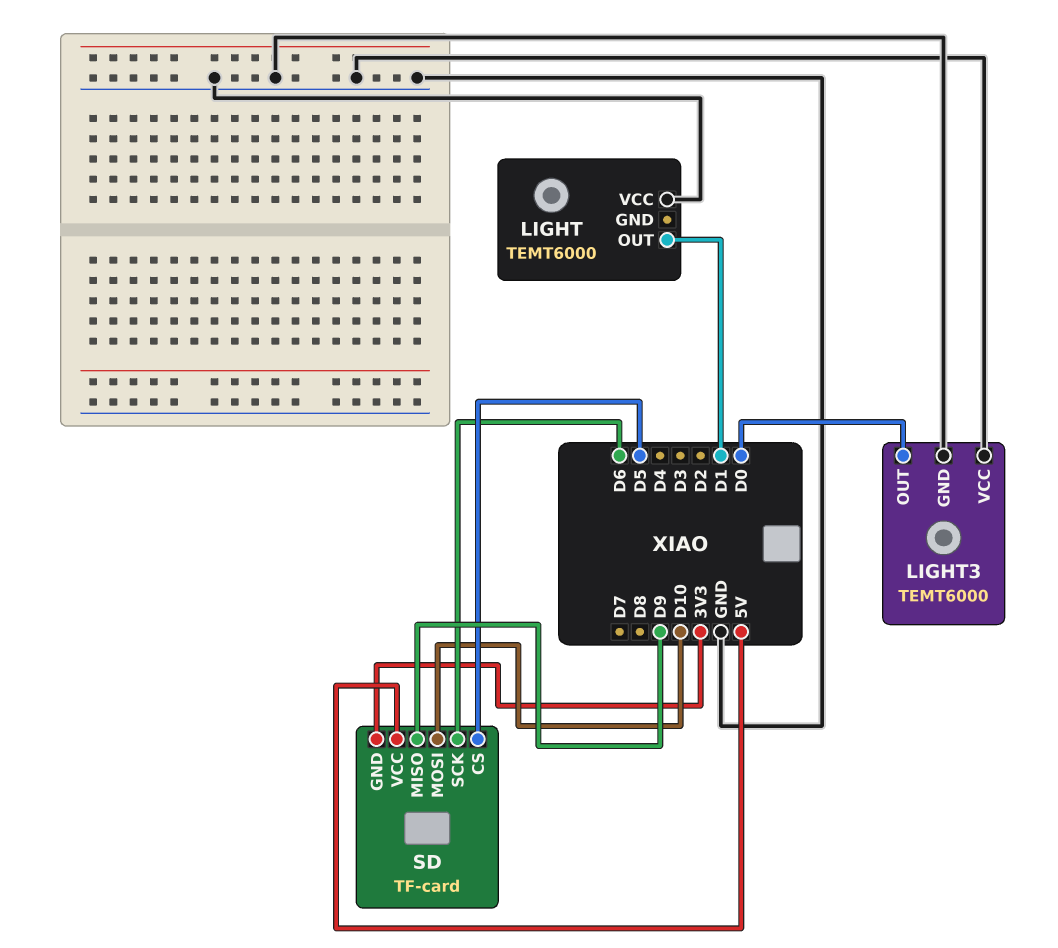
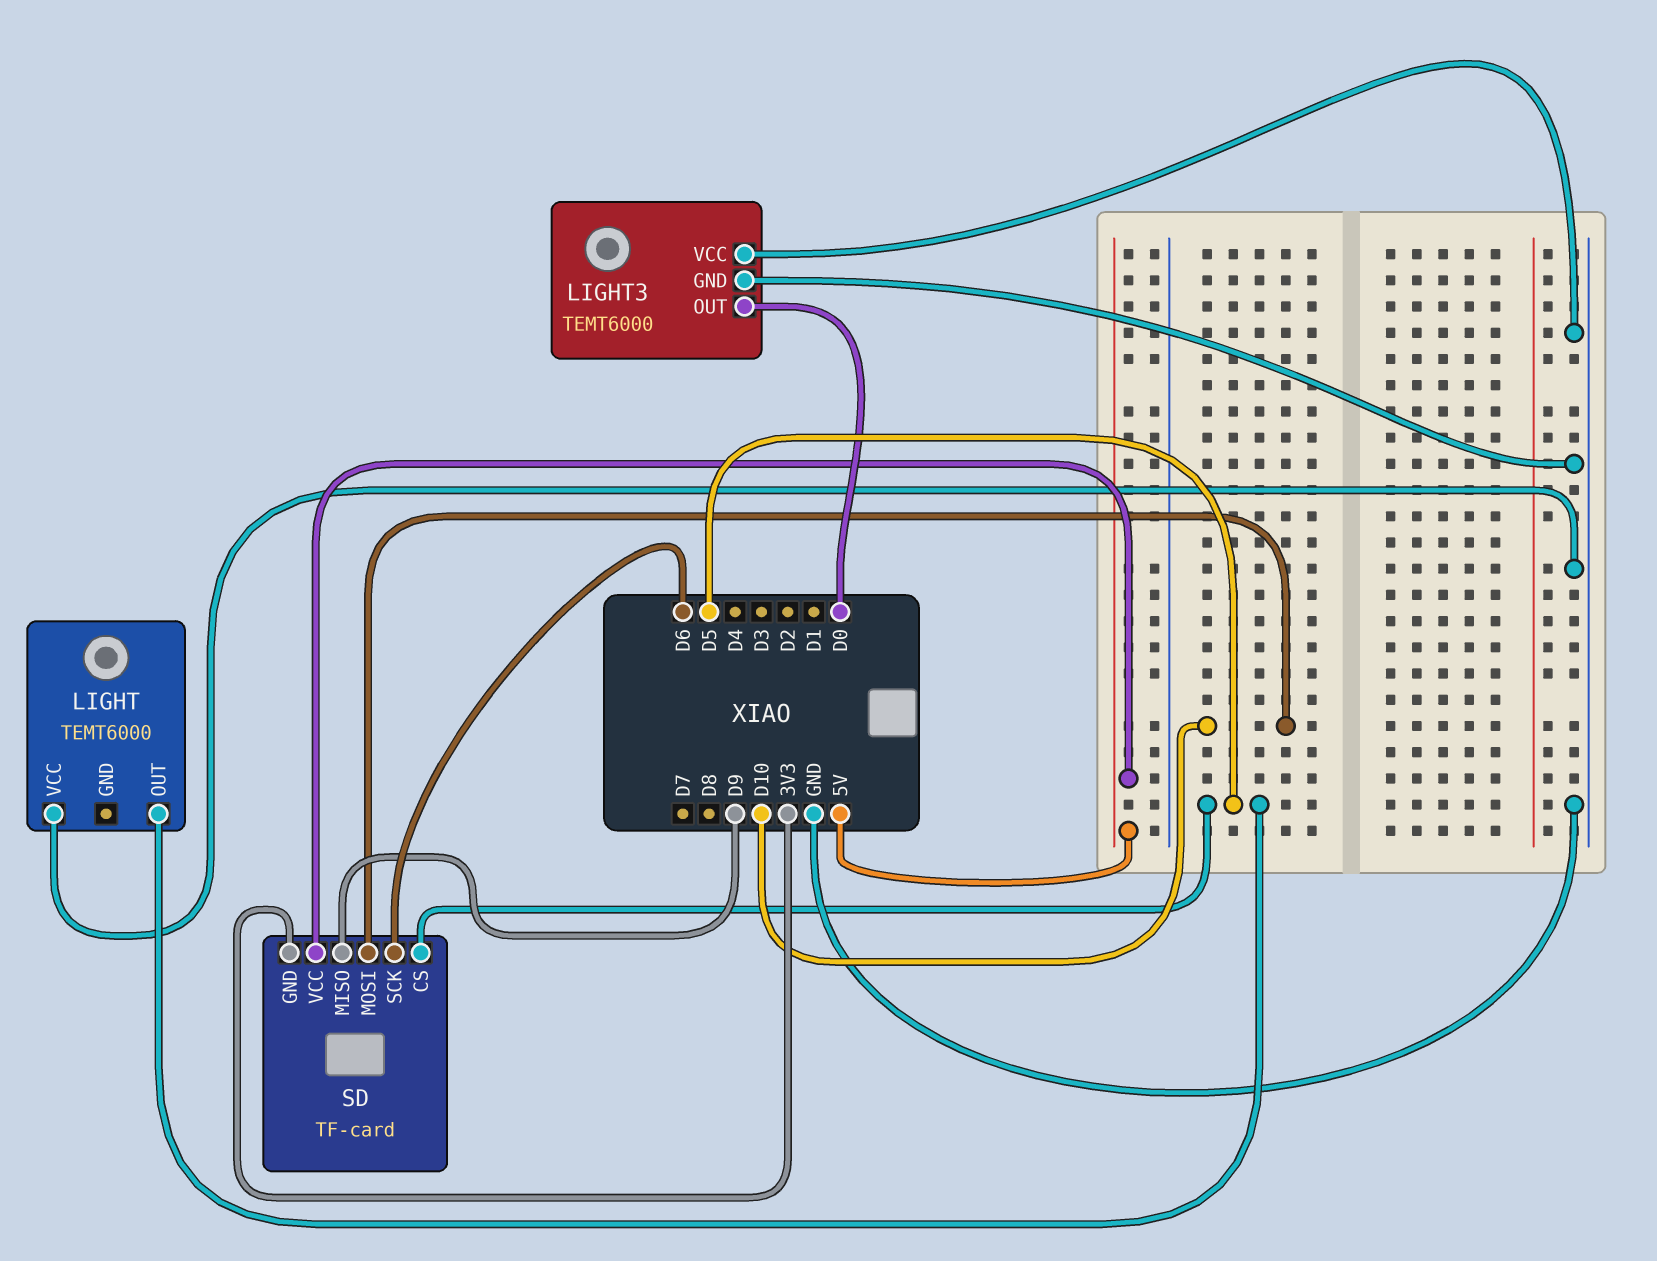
LIGHT pin OUT: D1 -> D5

